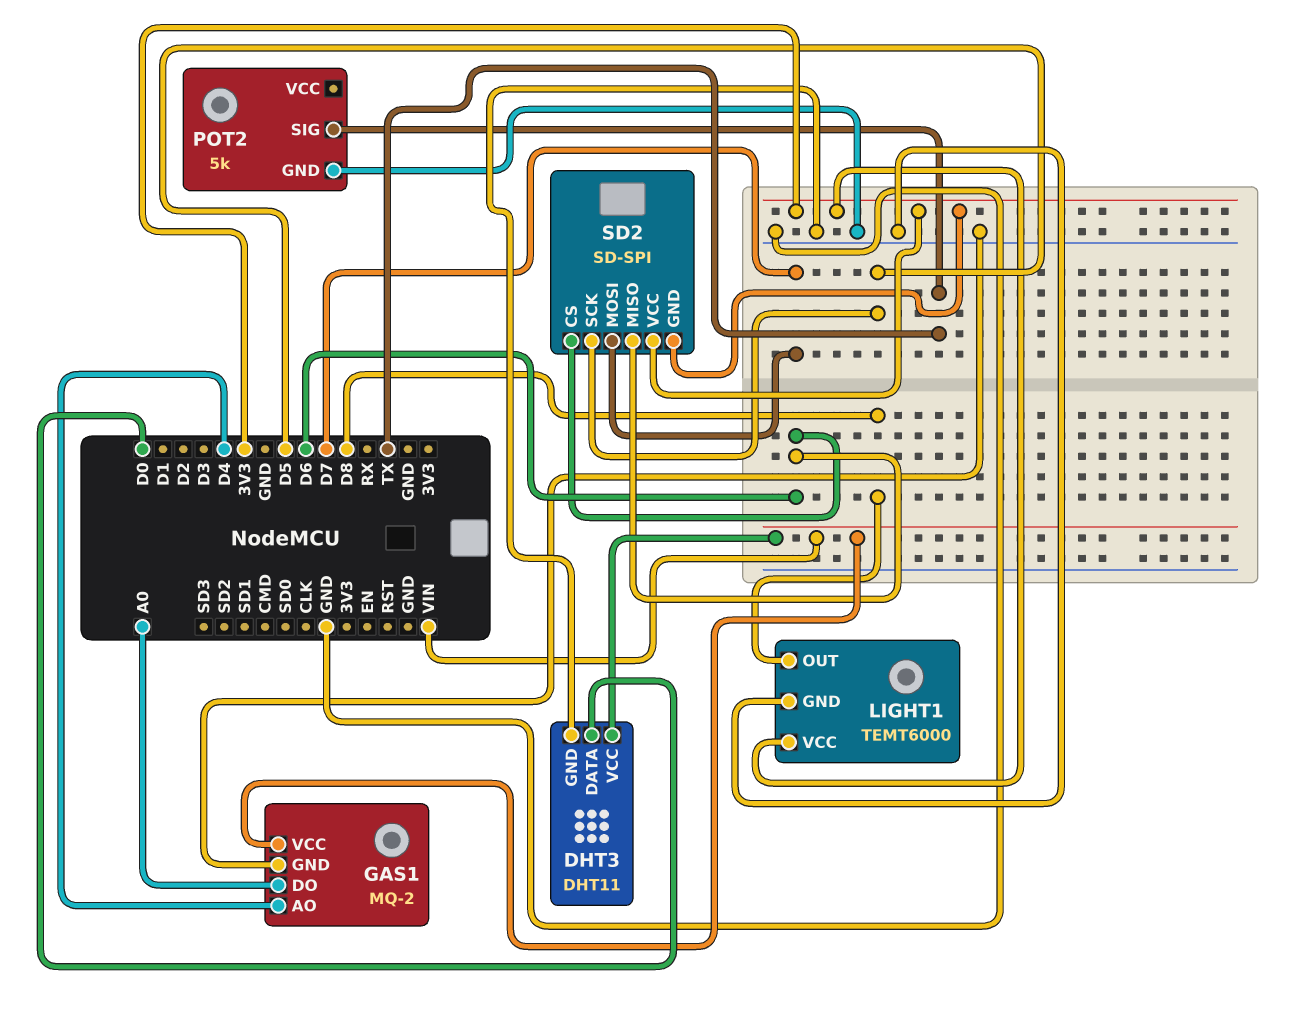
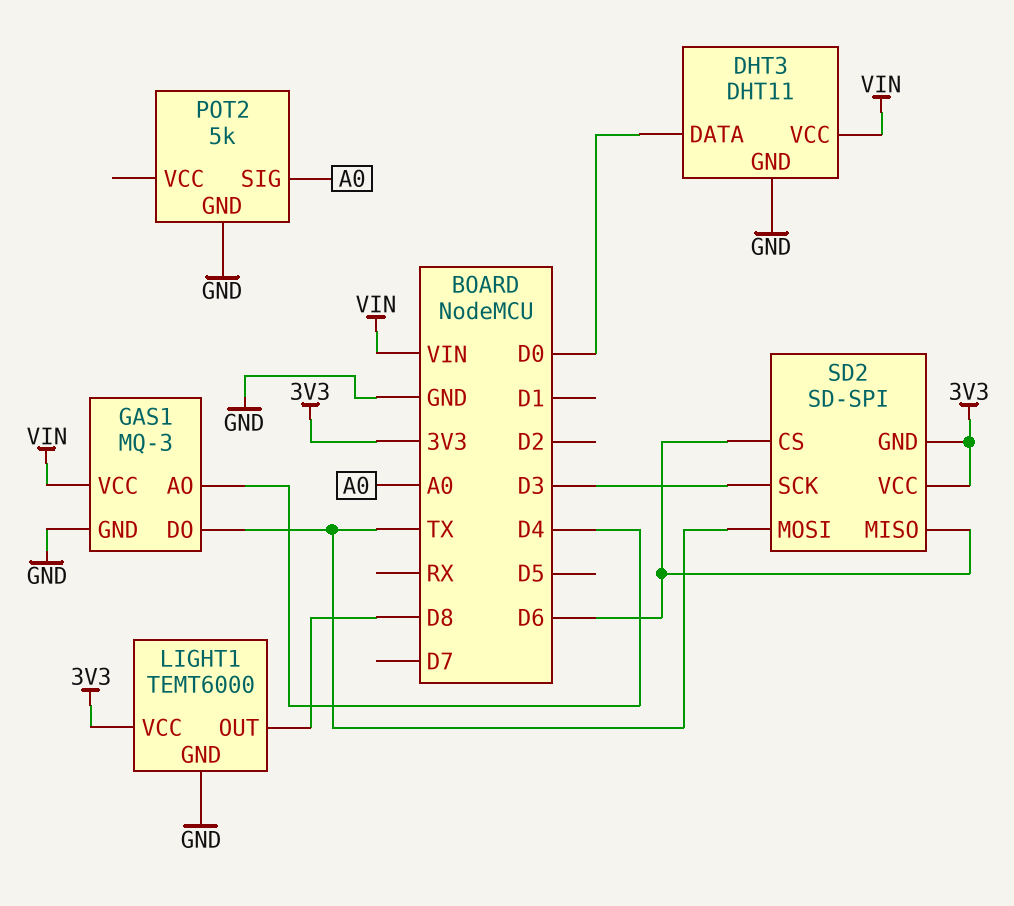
GAS1: MQ-2 -> MQ-3
GAS1 pin DO: A0 -> TX
POT2 pin SIG: TX -> A0
SD2 pin MOSI: D7 -> TX
SD2 pin SCK: D5 -> D3

